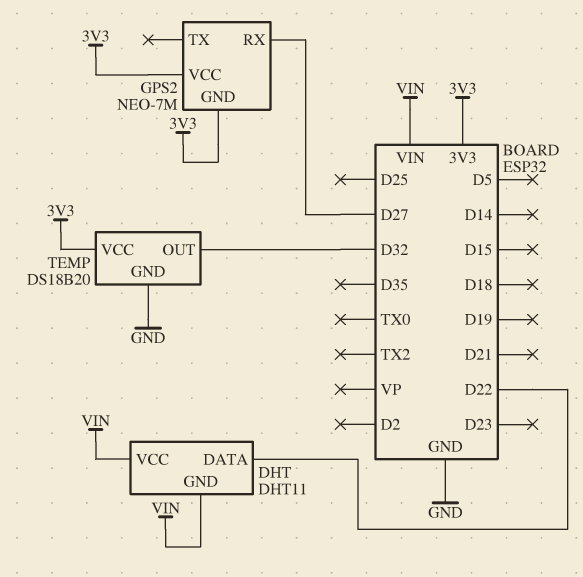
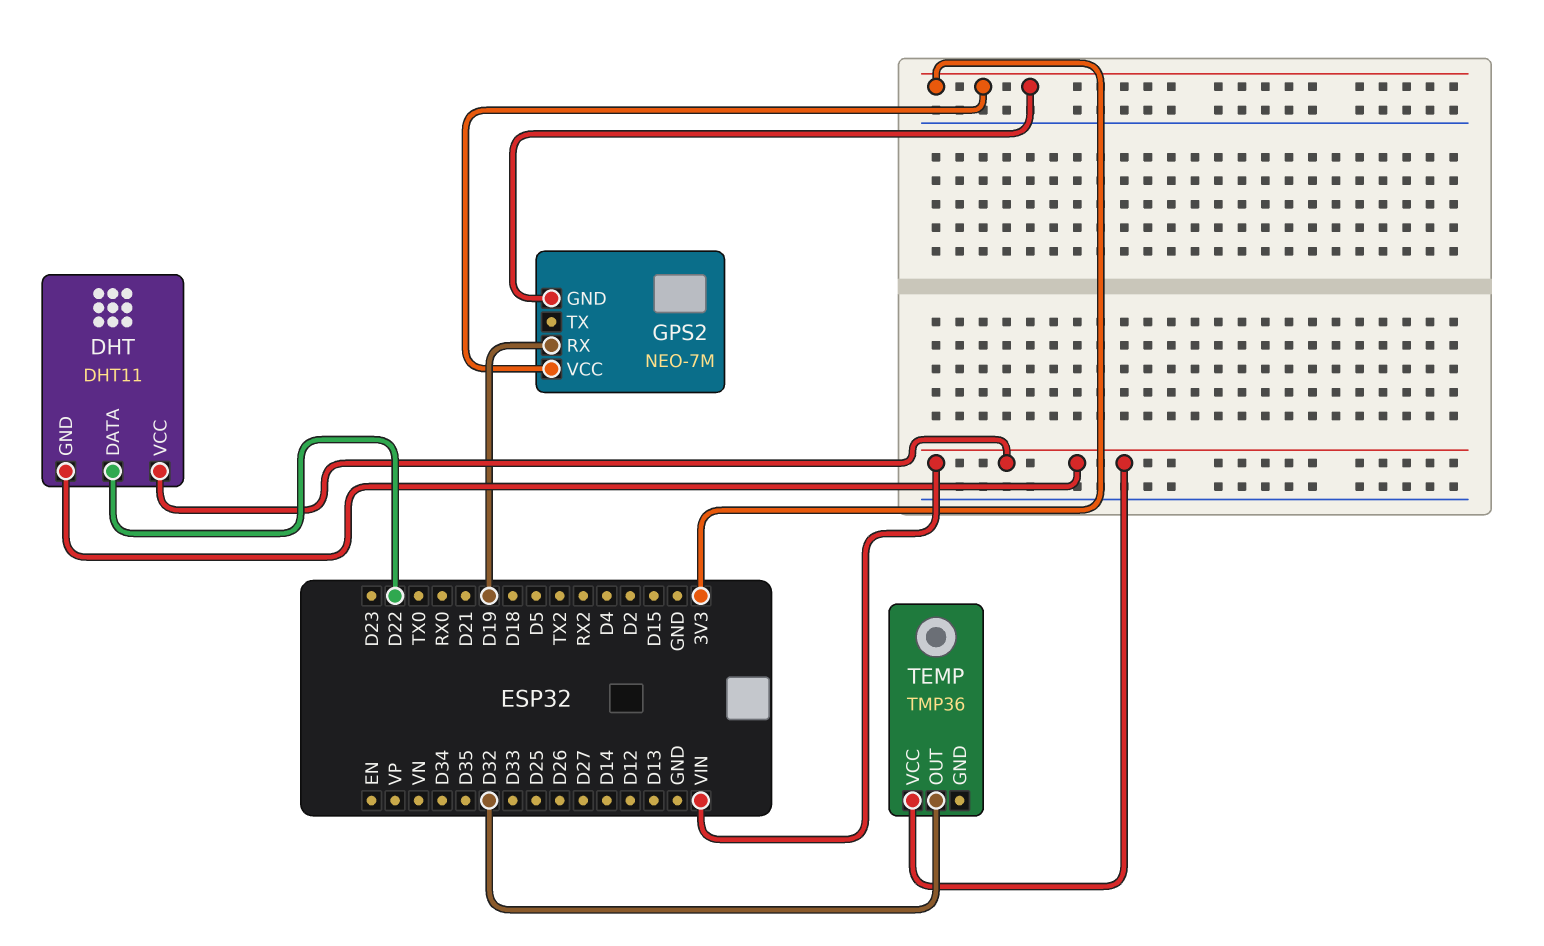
GPS2 pin RX: D27 -> D19
TEMP: DS18B20 -> TMP36
TEMP pin GND: GND -> none
TEMP pin VCC: 3V3 -> VIN

